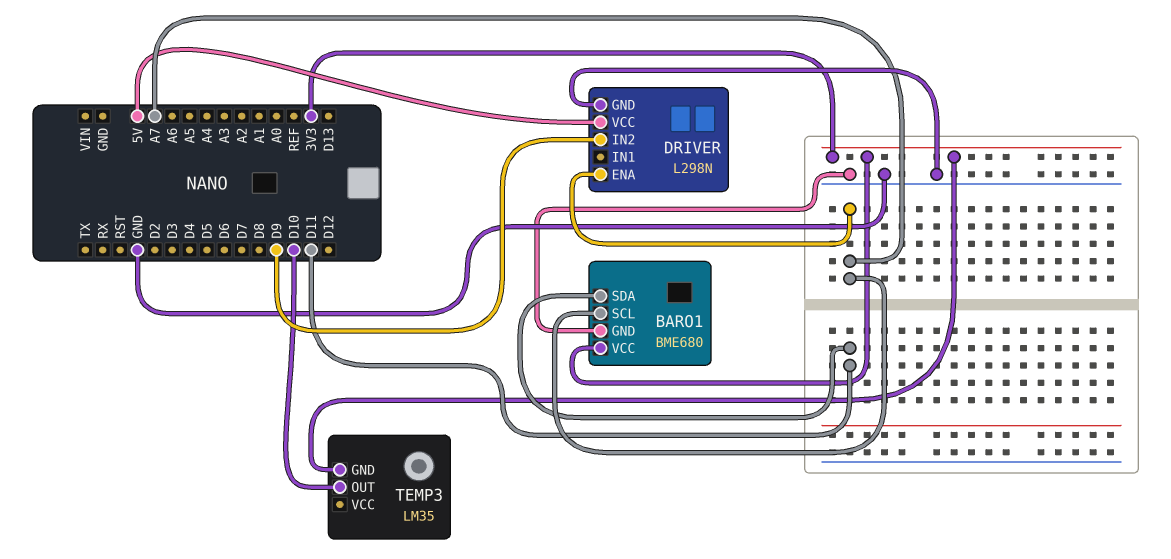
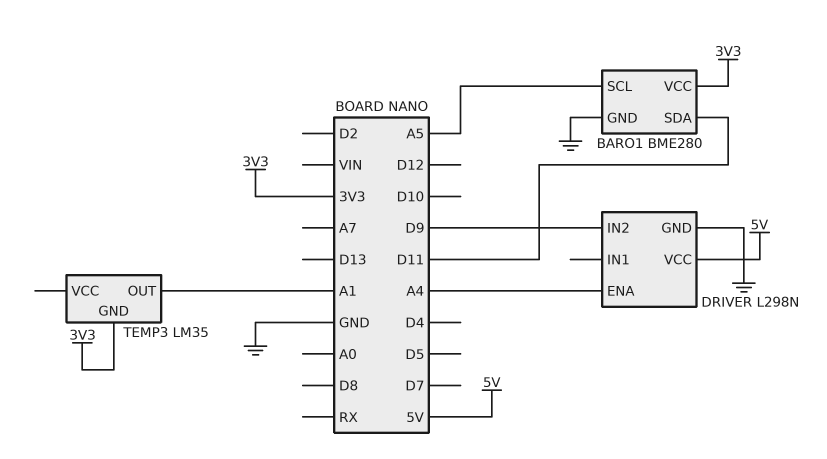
BARO1: BME680 -> BME280
BARO1 pin SCL: A7 -> A5
DRIVER pin ENA: A7 -> A4
TEMP3 pin OUT: D10 -> A1

